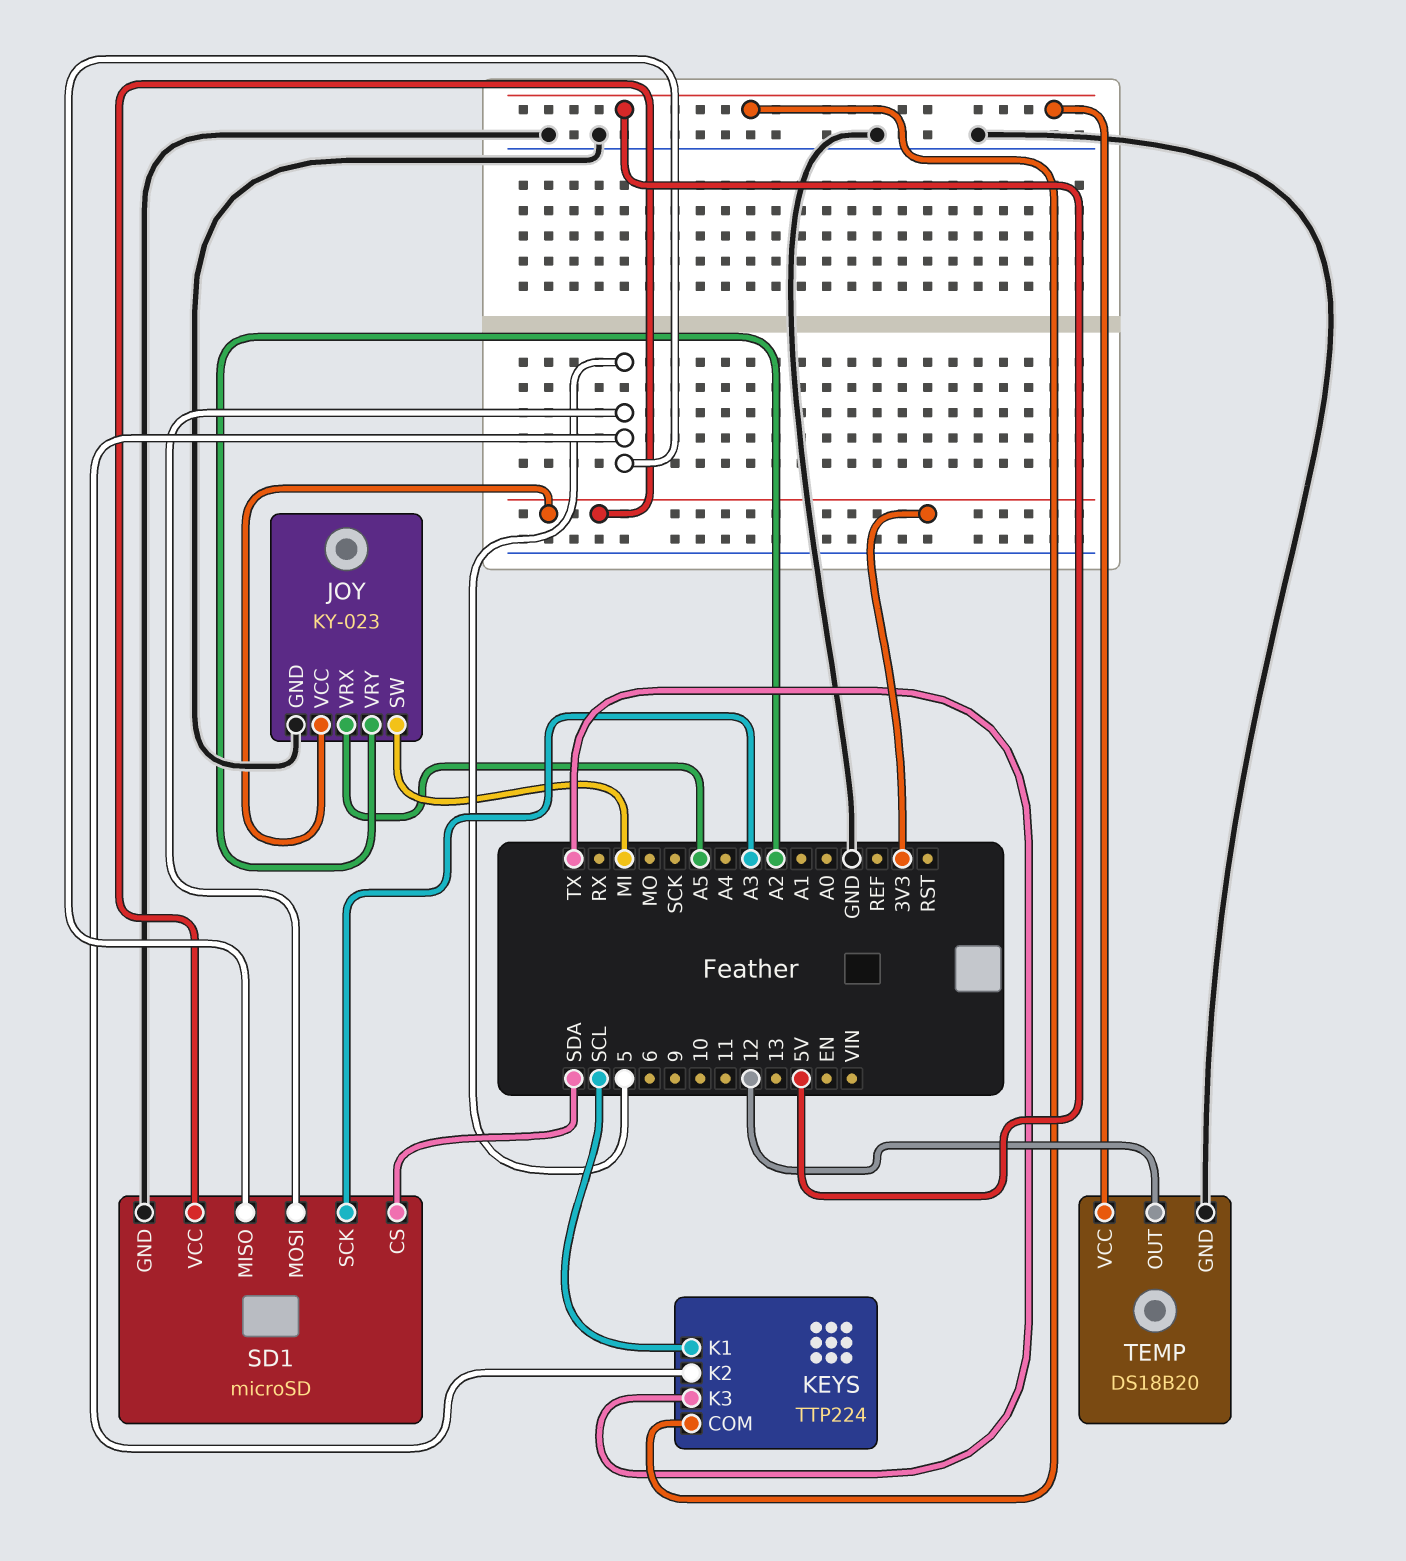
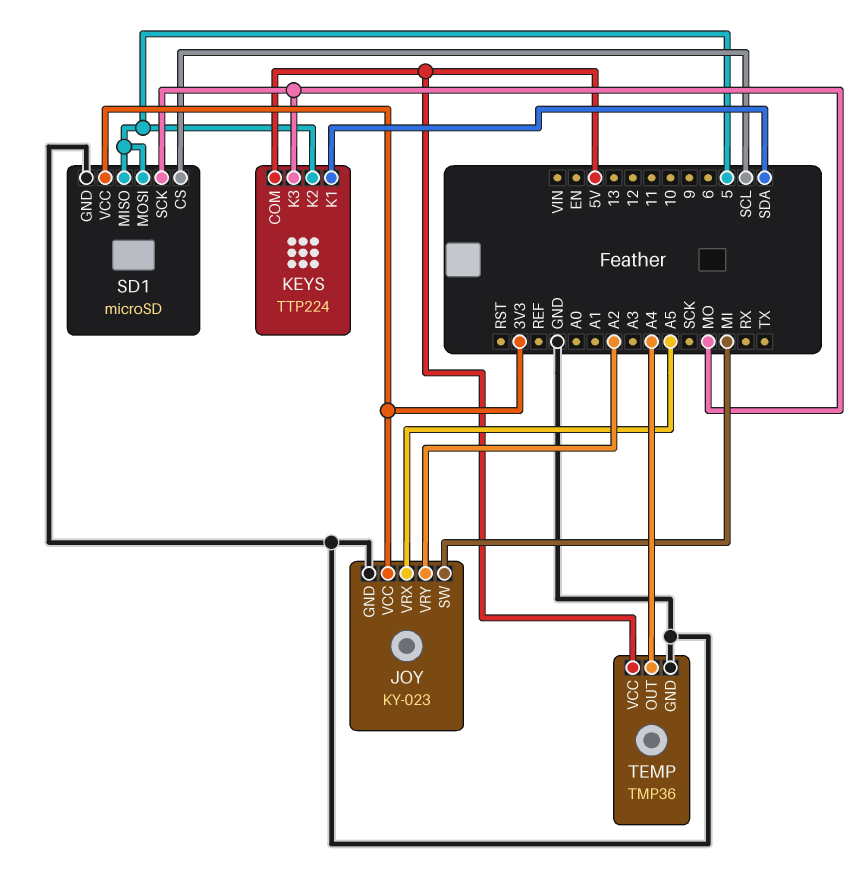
KEYS pin K1: SCL -> SDA
KEYS pin K3: TX -> MO
SD1 pin CS: SDA -> SCL
SD1 pin SCK: A3 -> MO
TEMP: DS18B20 -> TMP36
TEMP pin OUT: 12 -> A4

